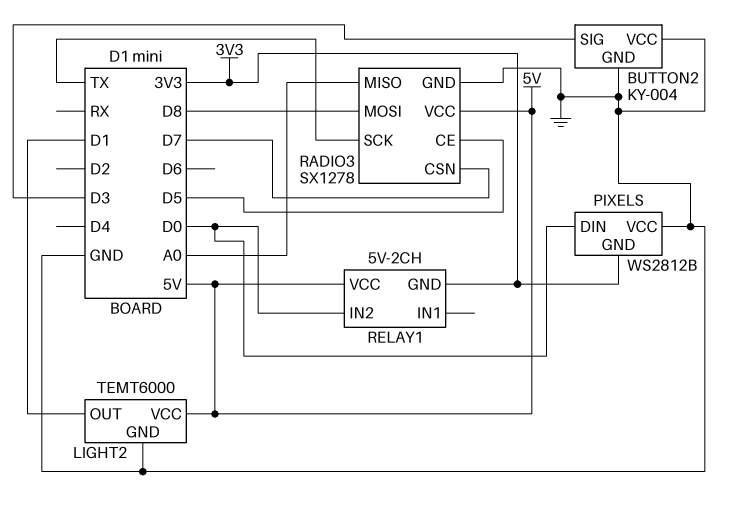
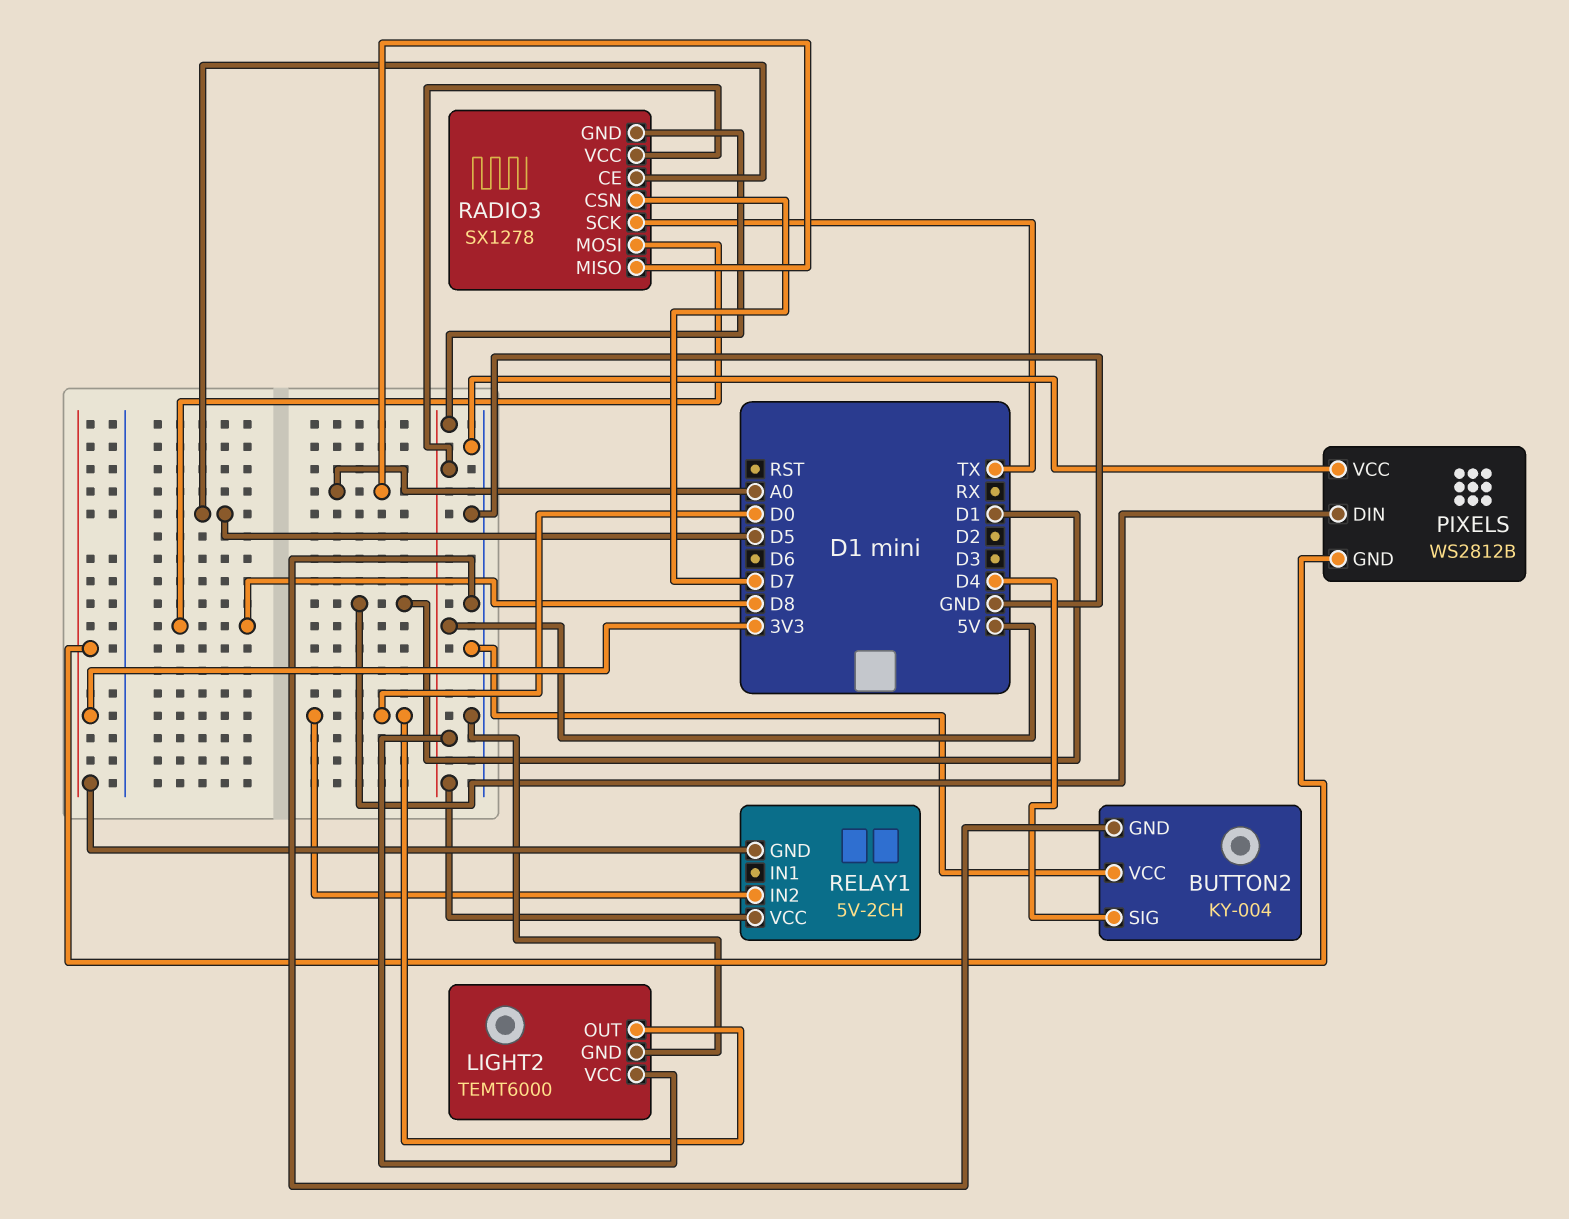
BUTTON2 pin SIG: D3 -> D4
LIGHT2 pin OUT: D1 -> D0
PIXELS pin DIN: D0 -> D1
RADIO3 pin GND: GND -> 5V

